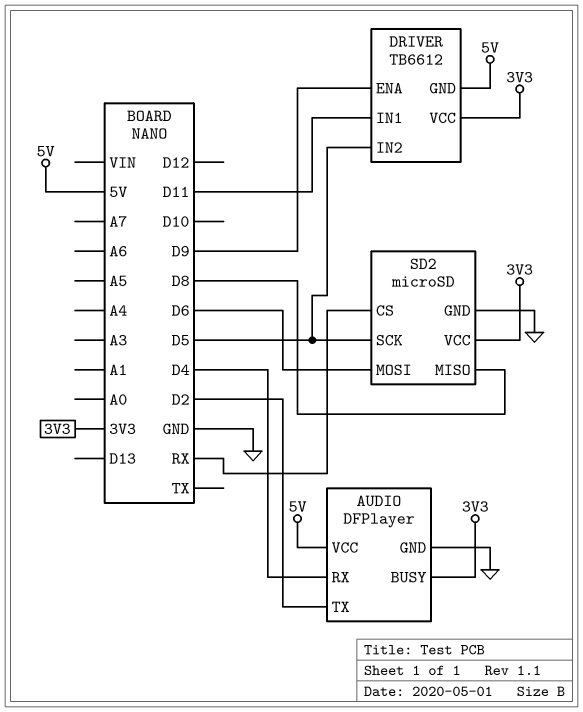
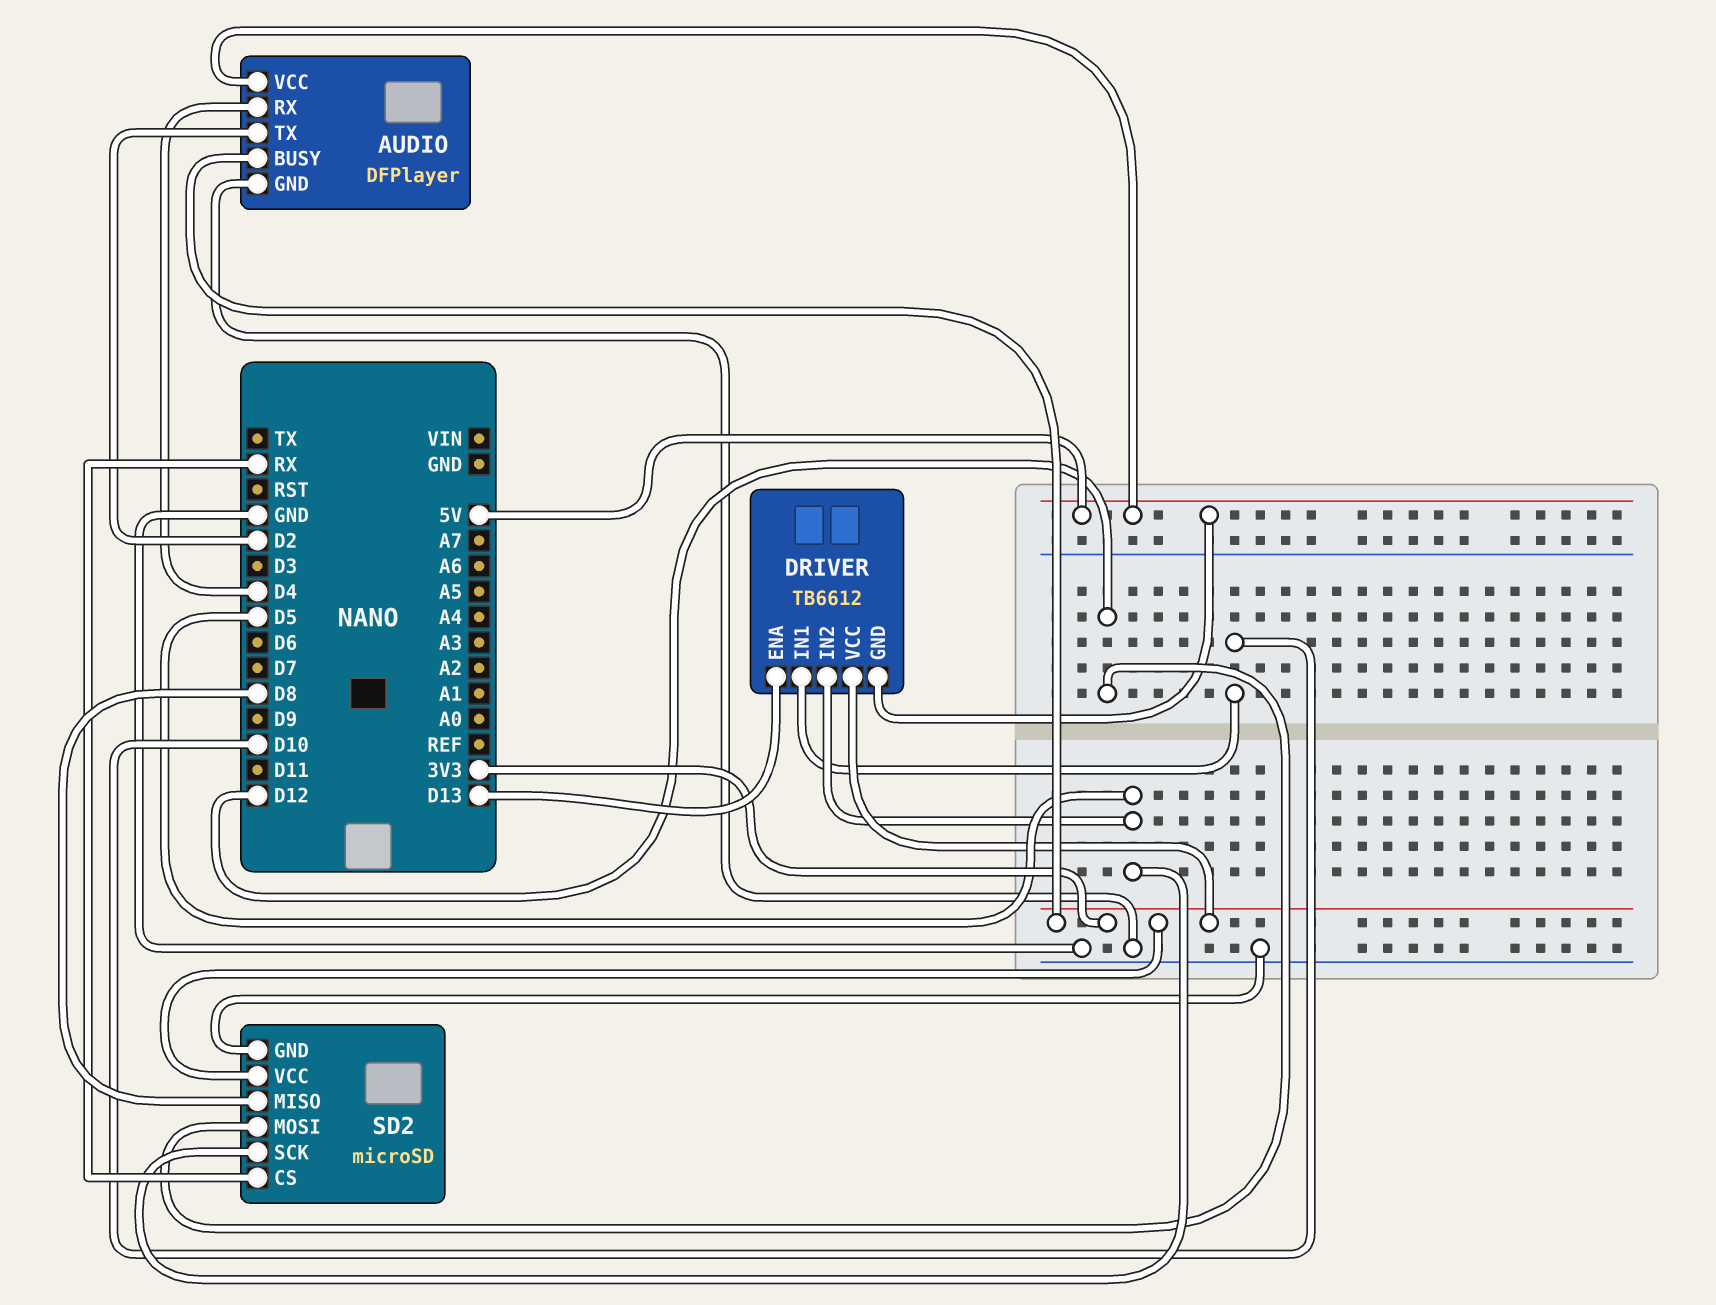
DRIVER pin ENA: D9 -> D13
DRIVER pin IN1: D11 -> D10
SD2 pin MOSI: D6 -> D12

